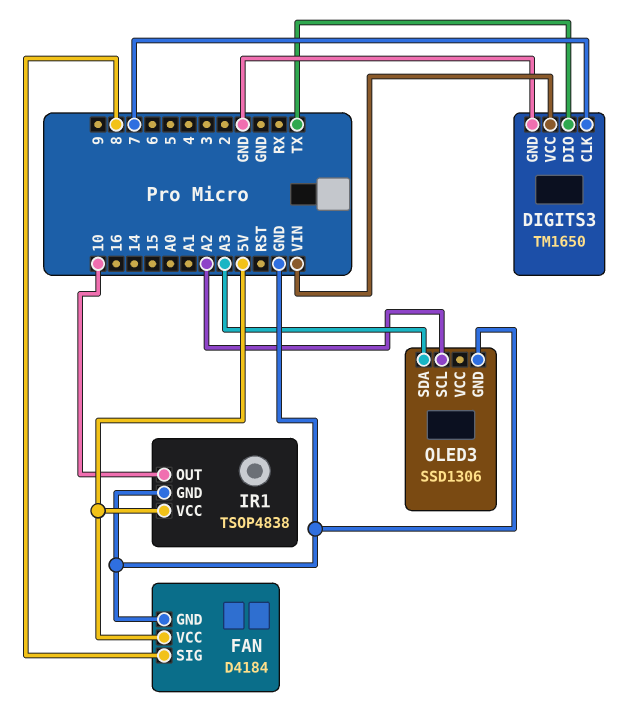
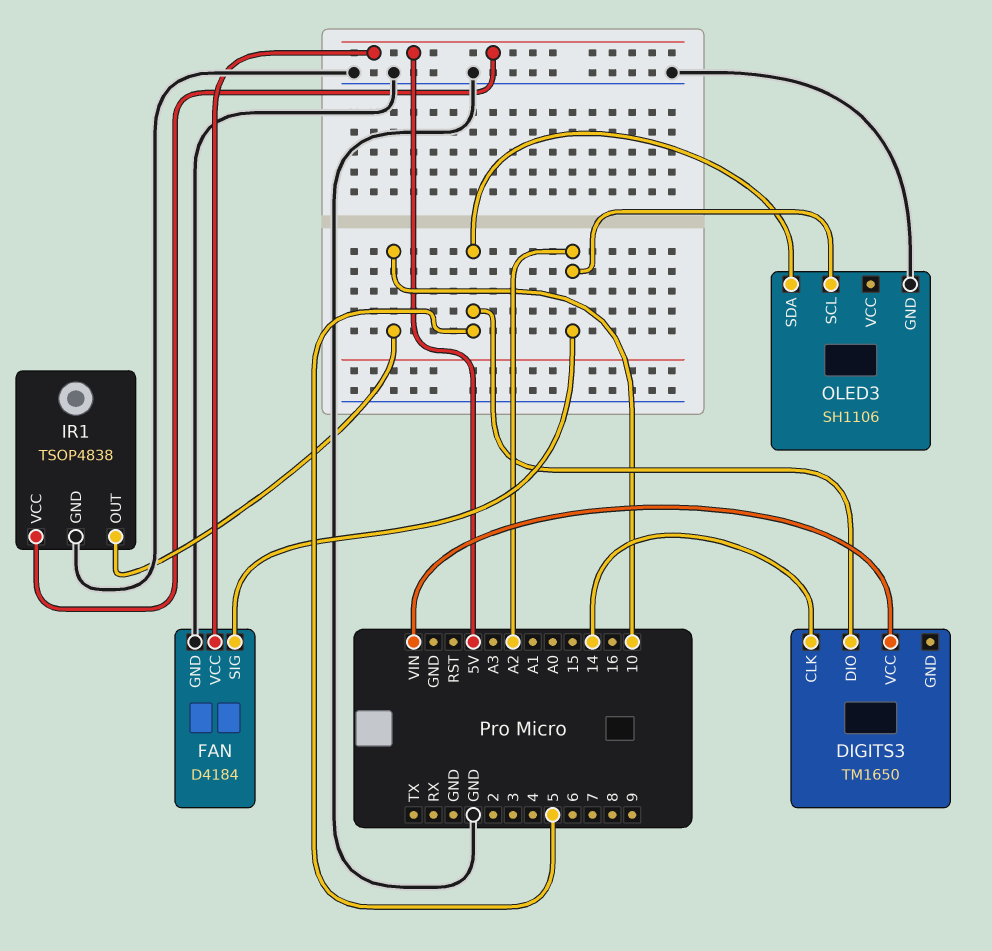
DIGITS3 pin CLK: 7 -> 14
DIGITS3 pin DIO: TX -> 5
DIGITS3 pin GND: GND -> none
FAN pin SIG: 8 -> A2
OLED3: SSD1306 -> SH1106
OLED3 pin SDA: A3 -> 5

